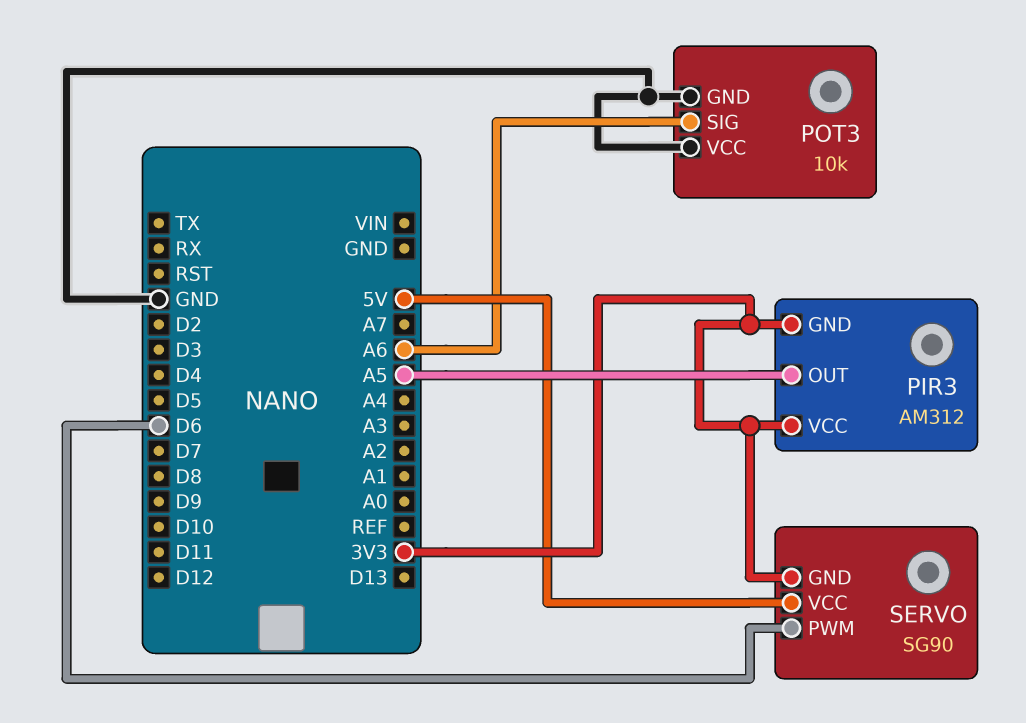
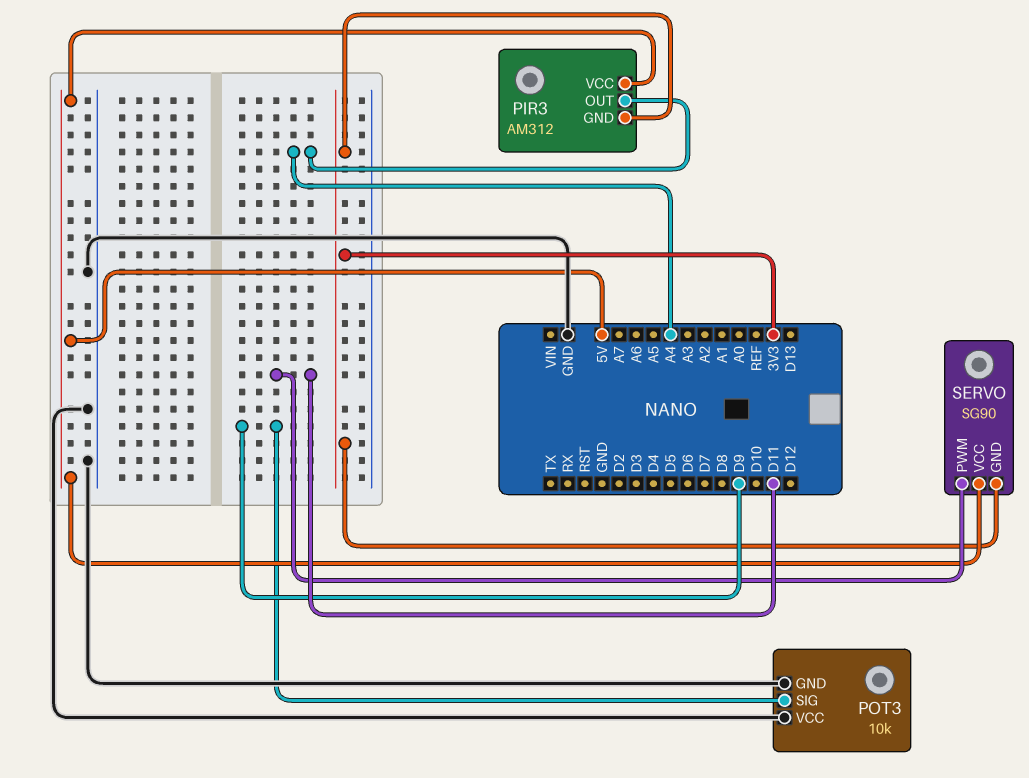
PIR3 pin OUT: A5 -> A4
PIR3 pin VCC: 3V3 -> 5V
POT3 pin SIG: A6 -> D9
SERVO pin PWM: D6 -> D11

